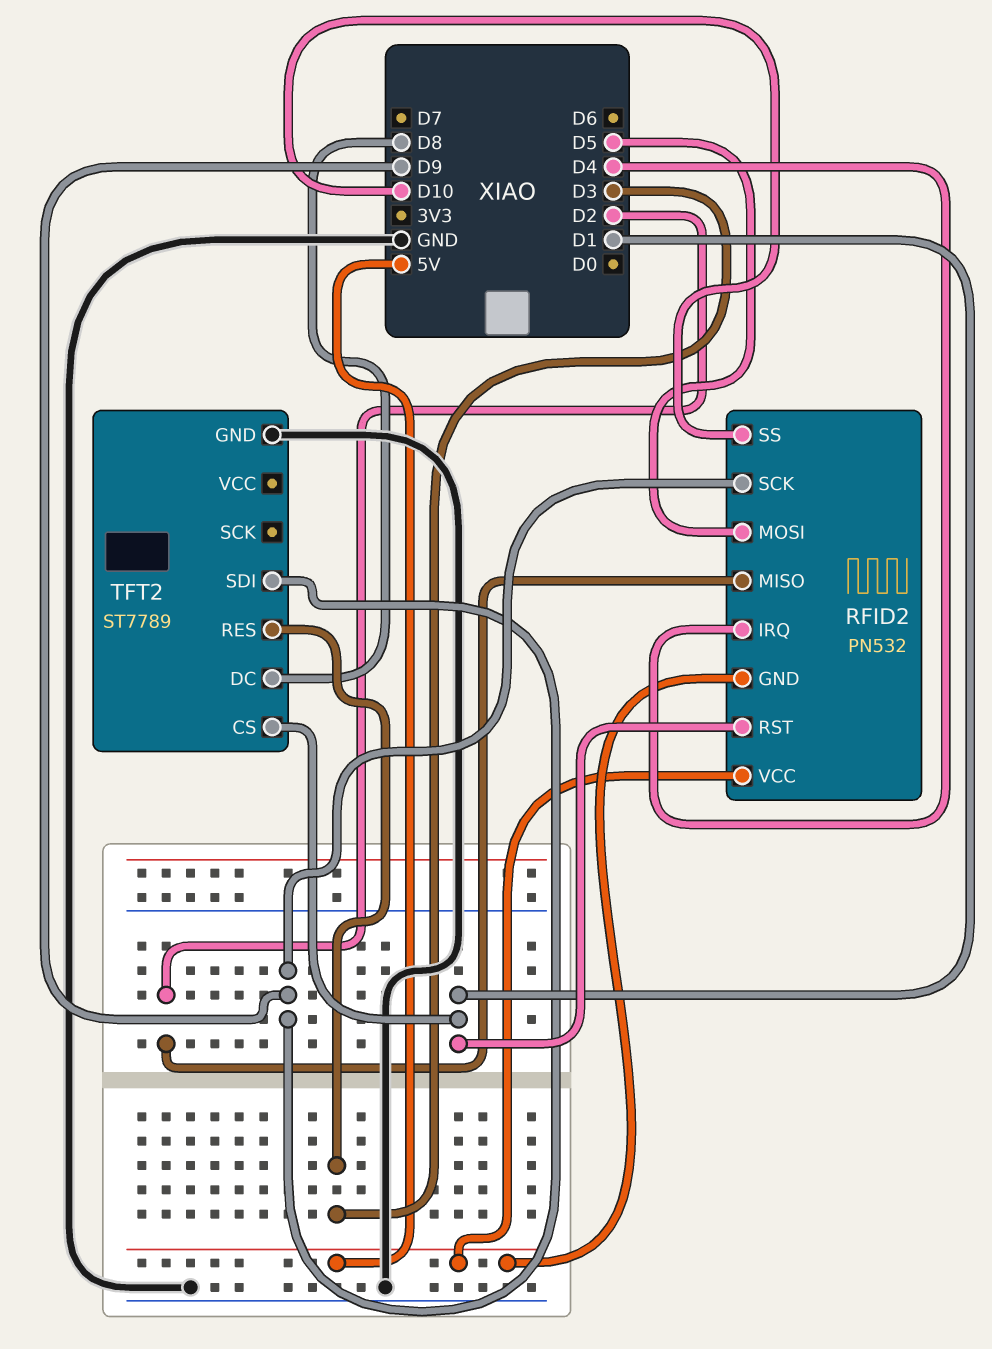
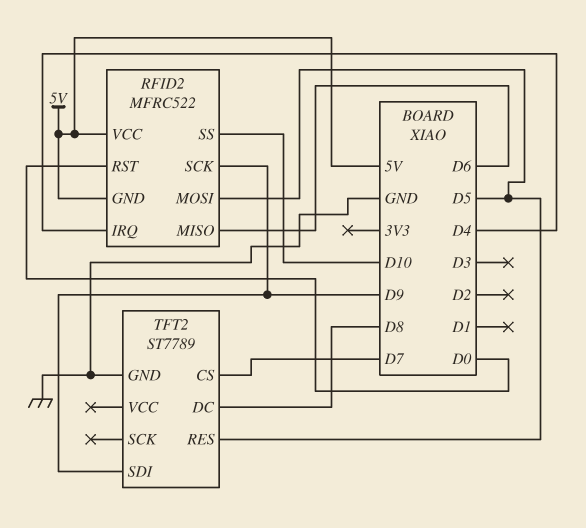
RFID2: PN532 -> MFRC522
RFID2 pin MISO: D2 -> D6
RFID2 pin RST: D1 -> D0
TFT2 pin CS: D1 -> D7
TFT2 pin RES: D3 -> D5

